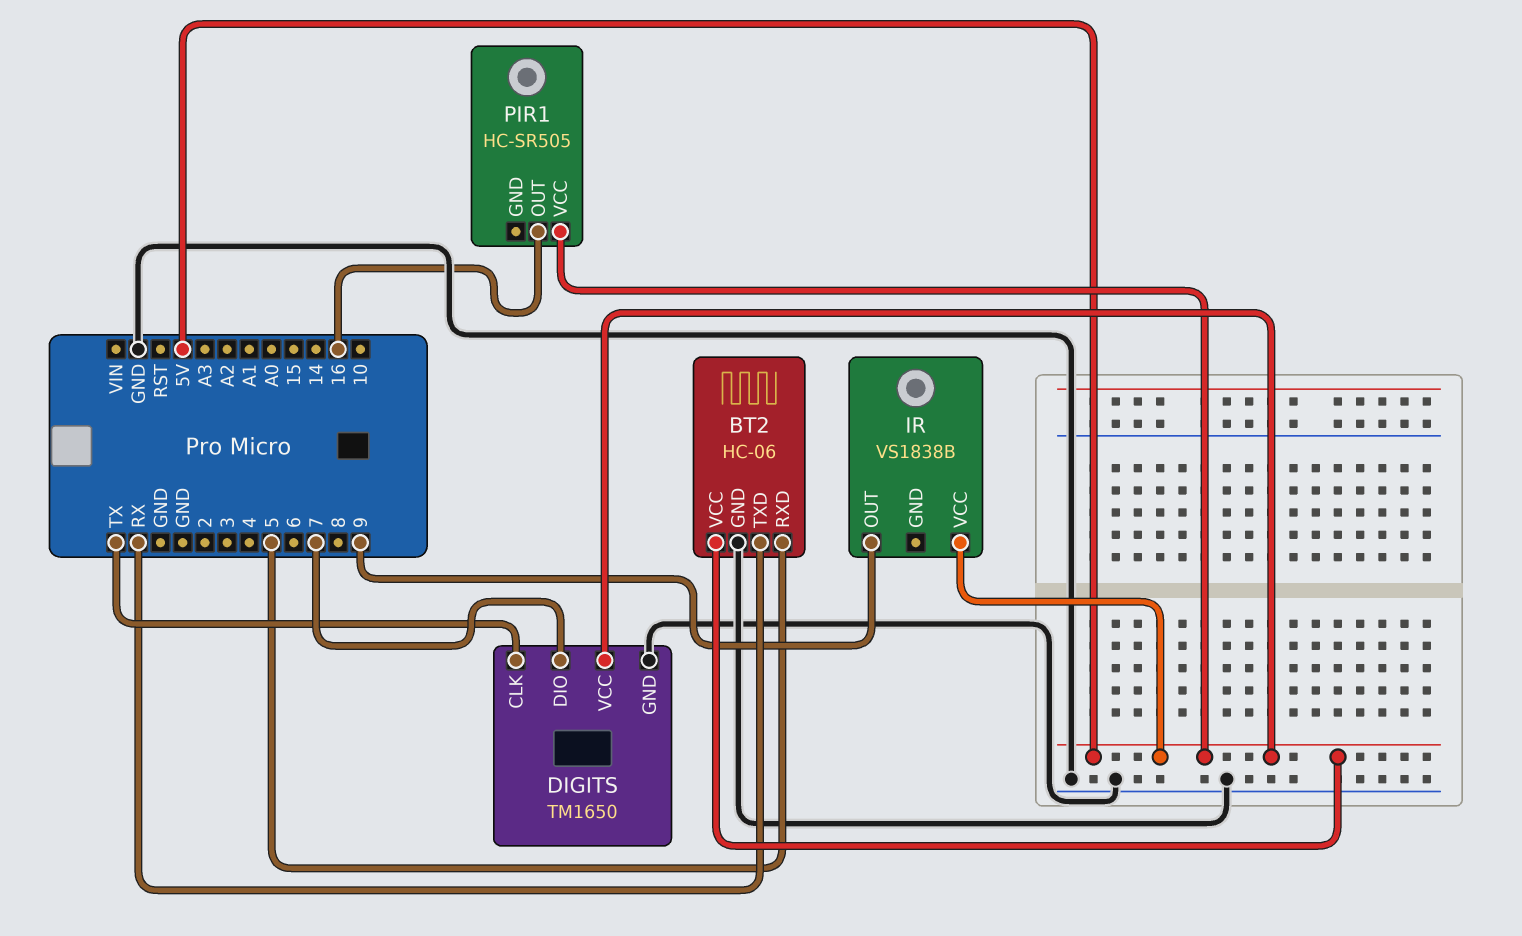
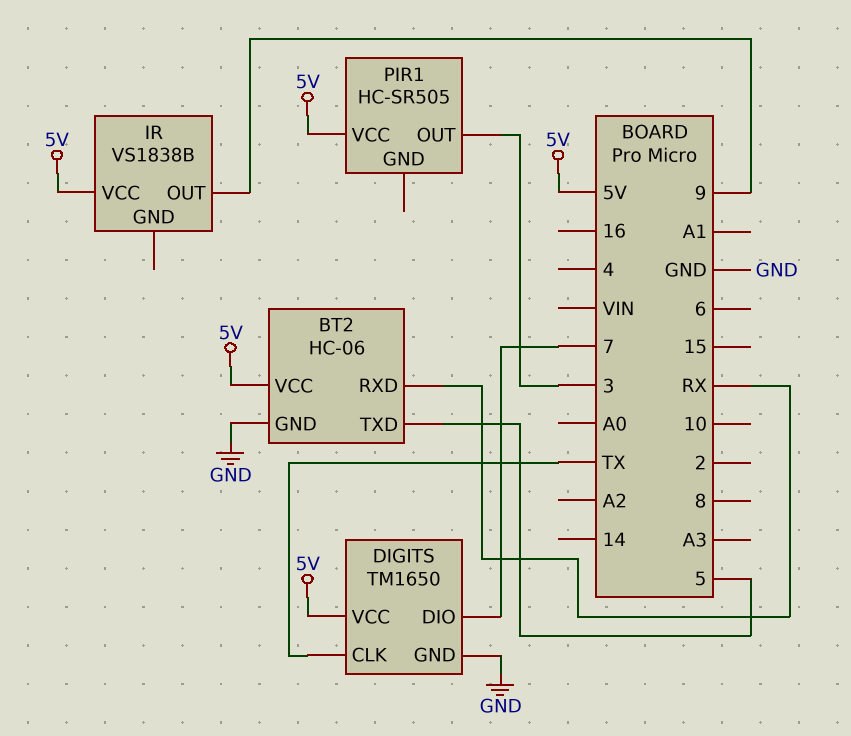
BT2 pin RXD: 5 -> RX
BT2 pin TXD: RX -> 5
PIR1 pin OUT: 16 -> 3

